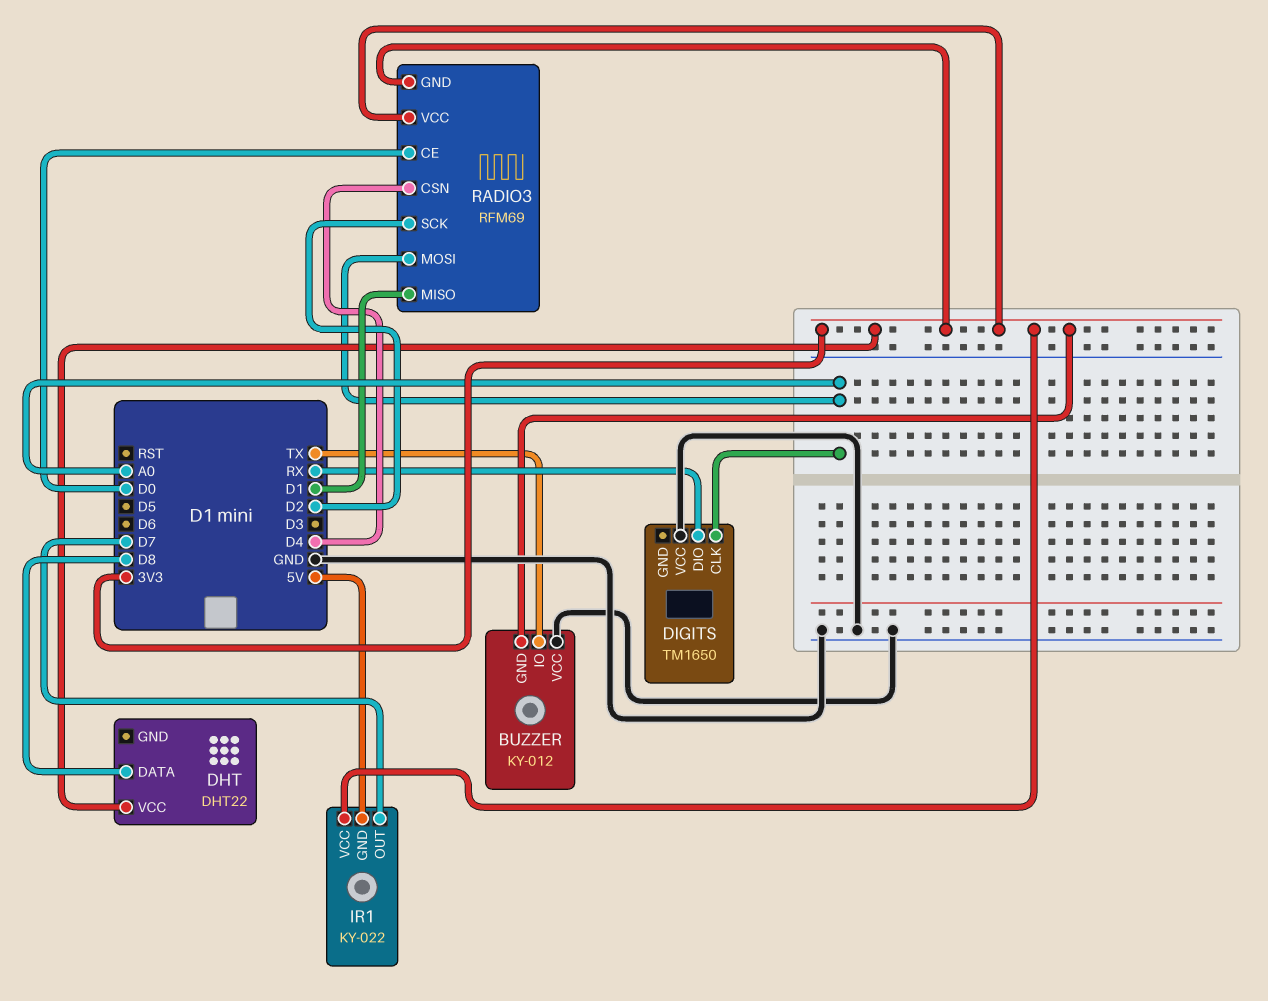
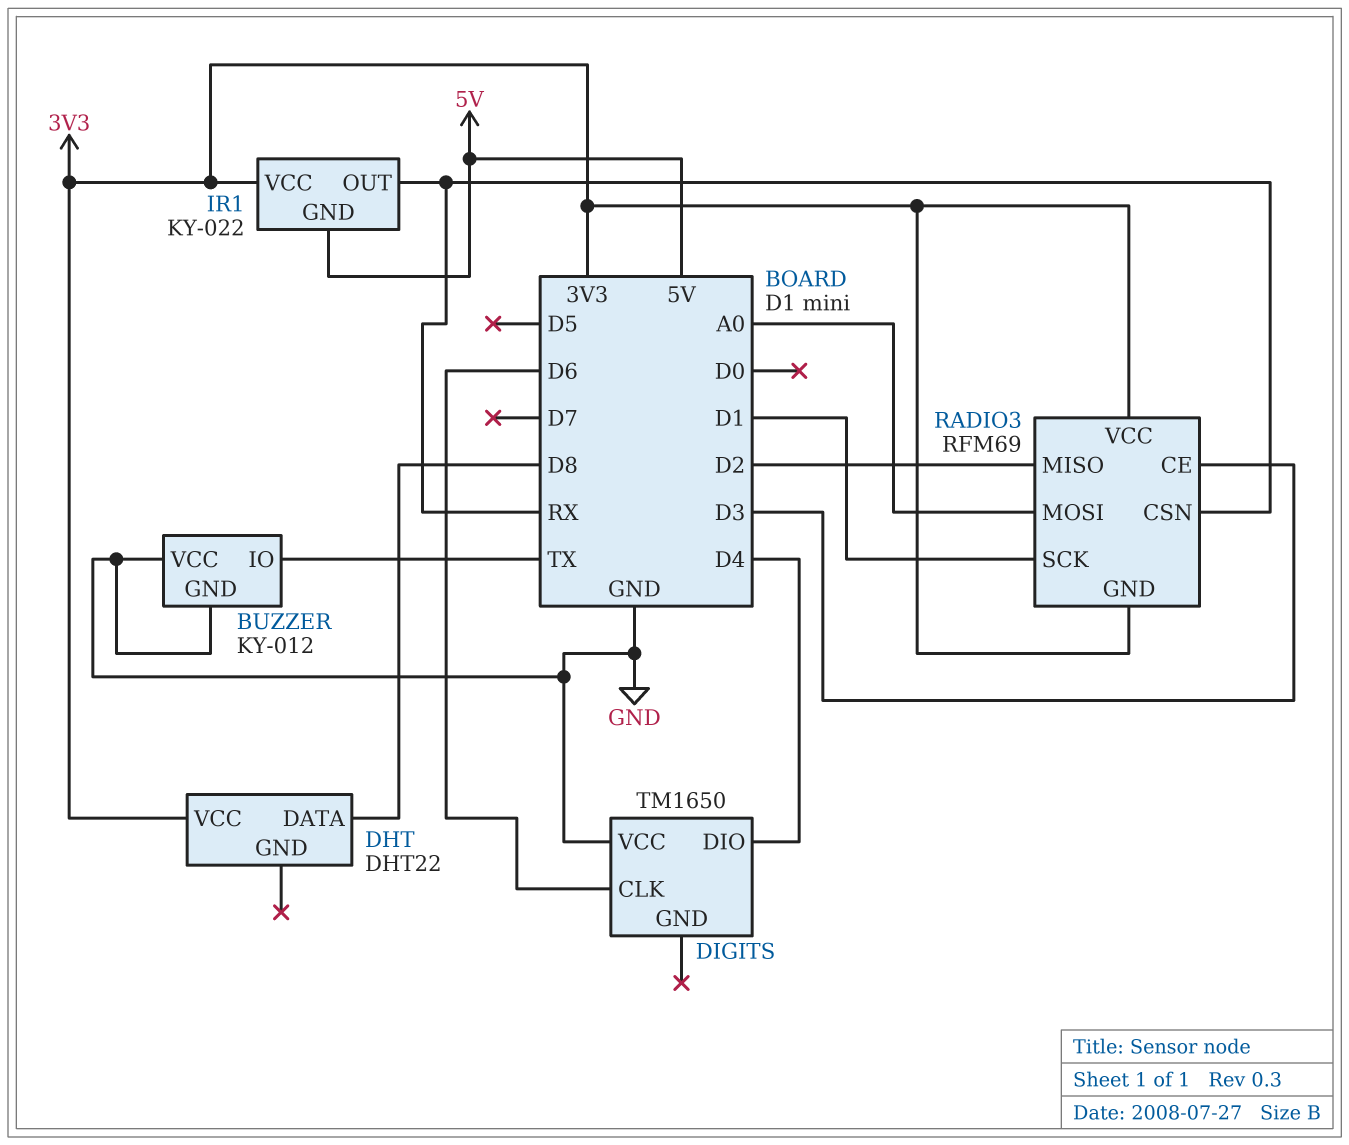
BUZZER pin GND: 3V3 -> GND
DIGITS pin CLK: A0 -> D6
DIGITS pin DIO: RX -> D4
IR1 pin OUT: D7 -> RX
RADIO3 pin CE: D0 -> D3
RADIO3 pin CSN: D4 -> RX
RADIO3 pin MISO: D1 -> D2
RADIO3 pin SCK: D2 -> D1

